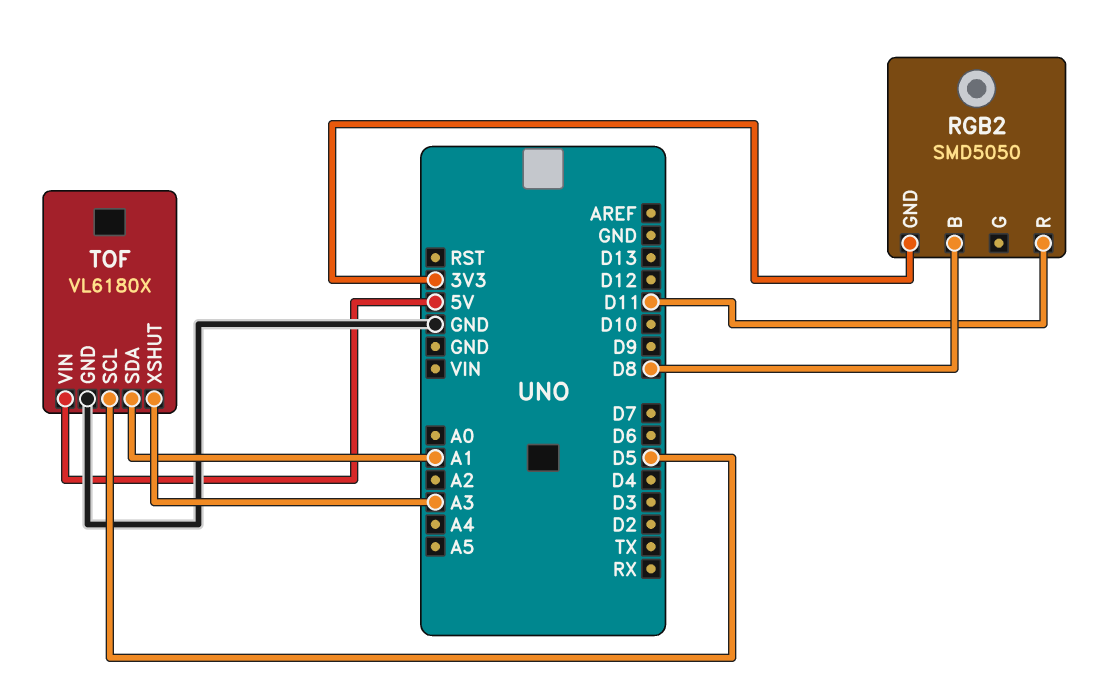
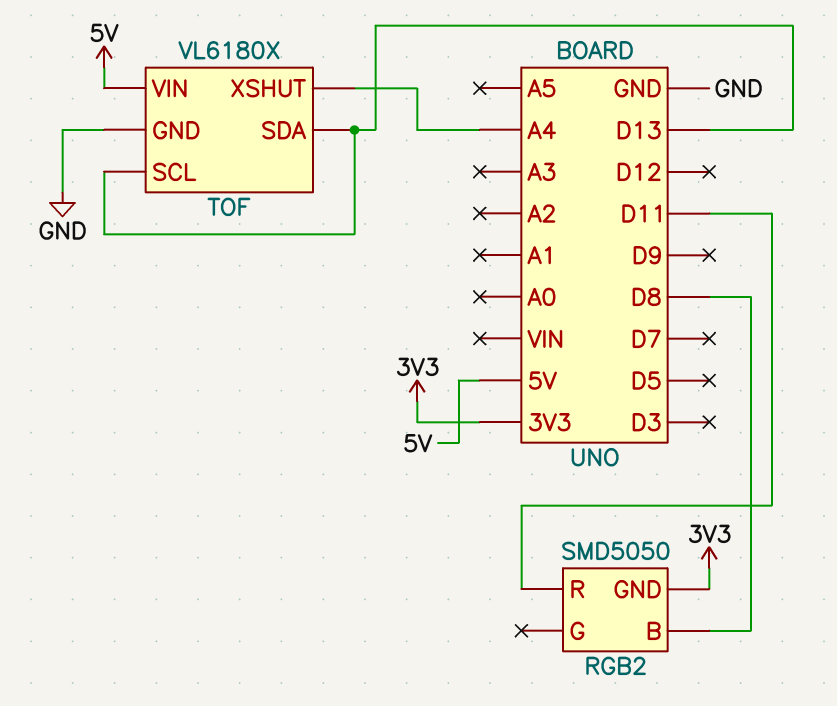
TOF pin SCL: D5 -> D13
TOF pin SDA: A1 -> D13
TOF pin XSHUT: A3 -> A4

